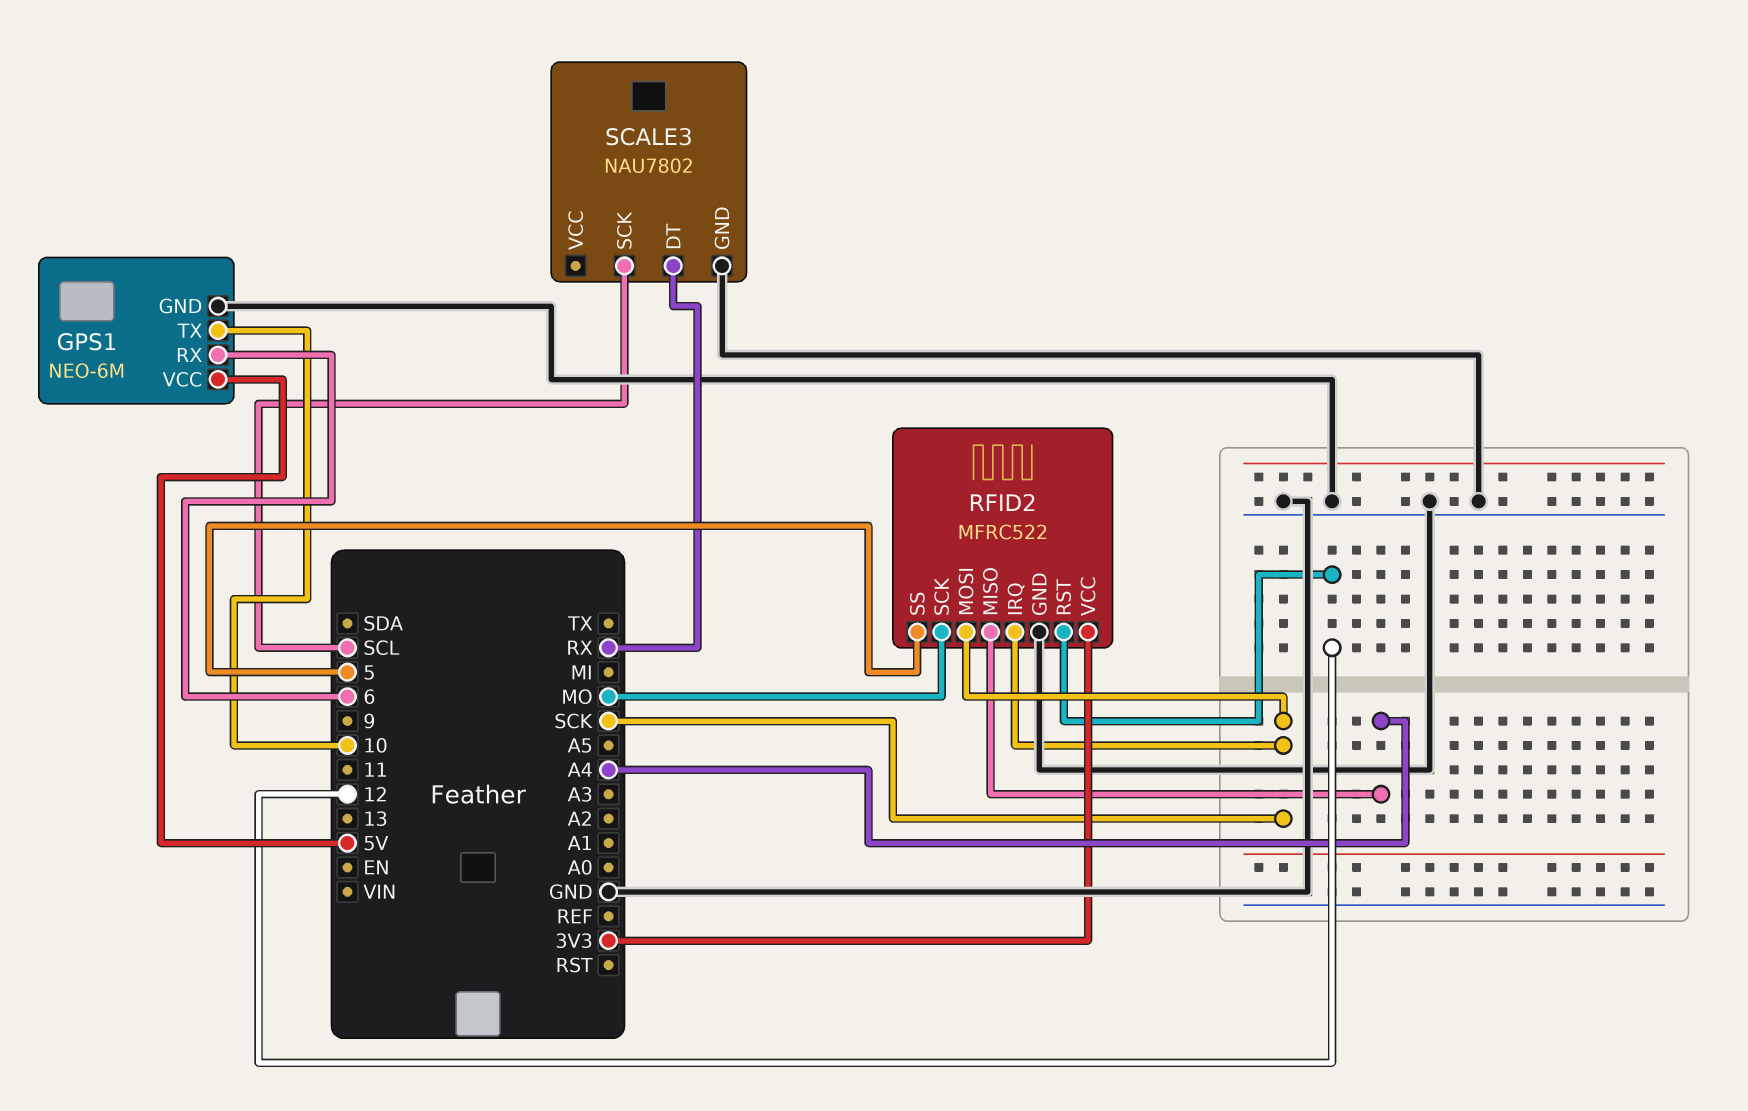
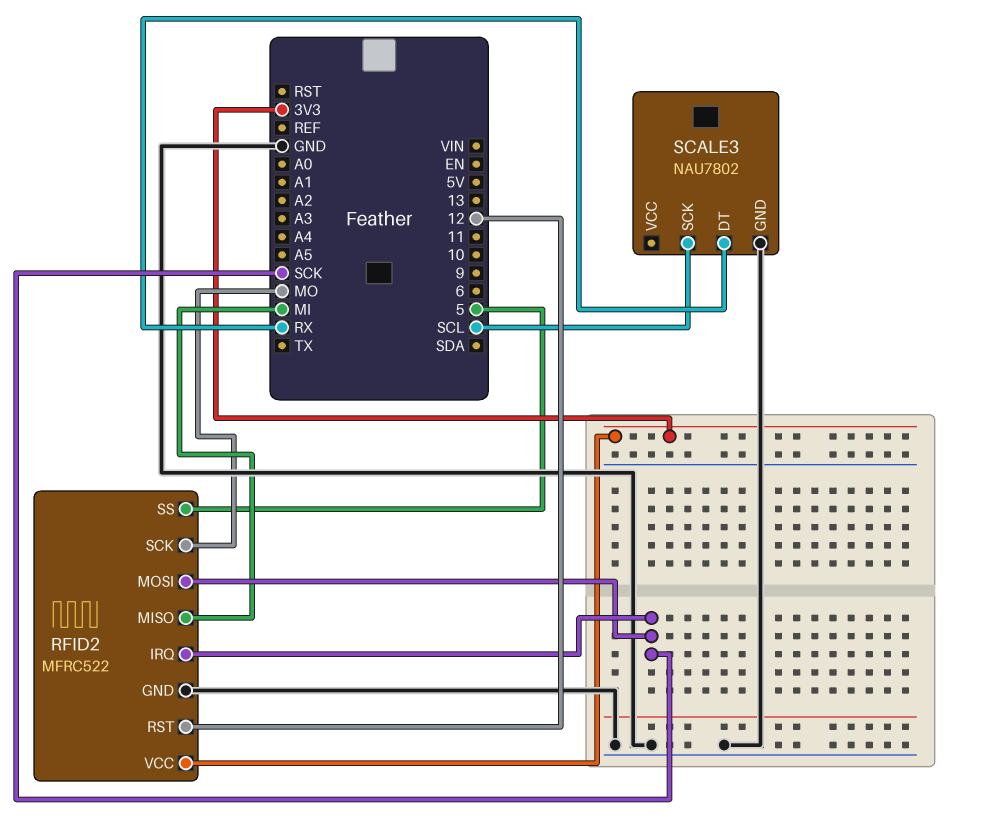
GPS1: NEO-6M -> none
GPS1 pin GND: GND -> none
GPS1 pin RX: 6 -> none
GPS1 pin TX: 10 -> none
GPS1 pin VCC: 5V -> none
RFID2 pin MISO: A4 -> MI

